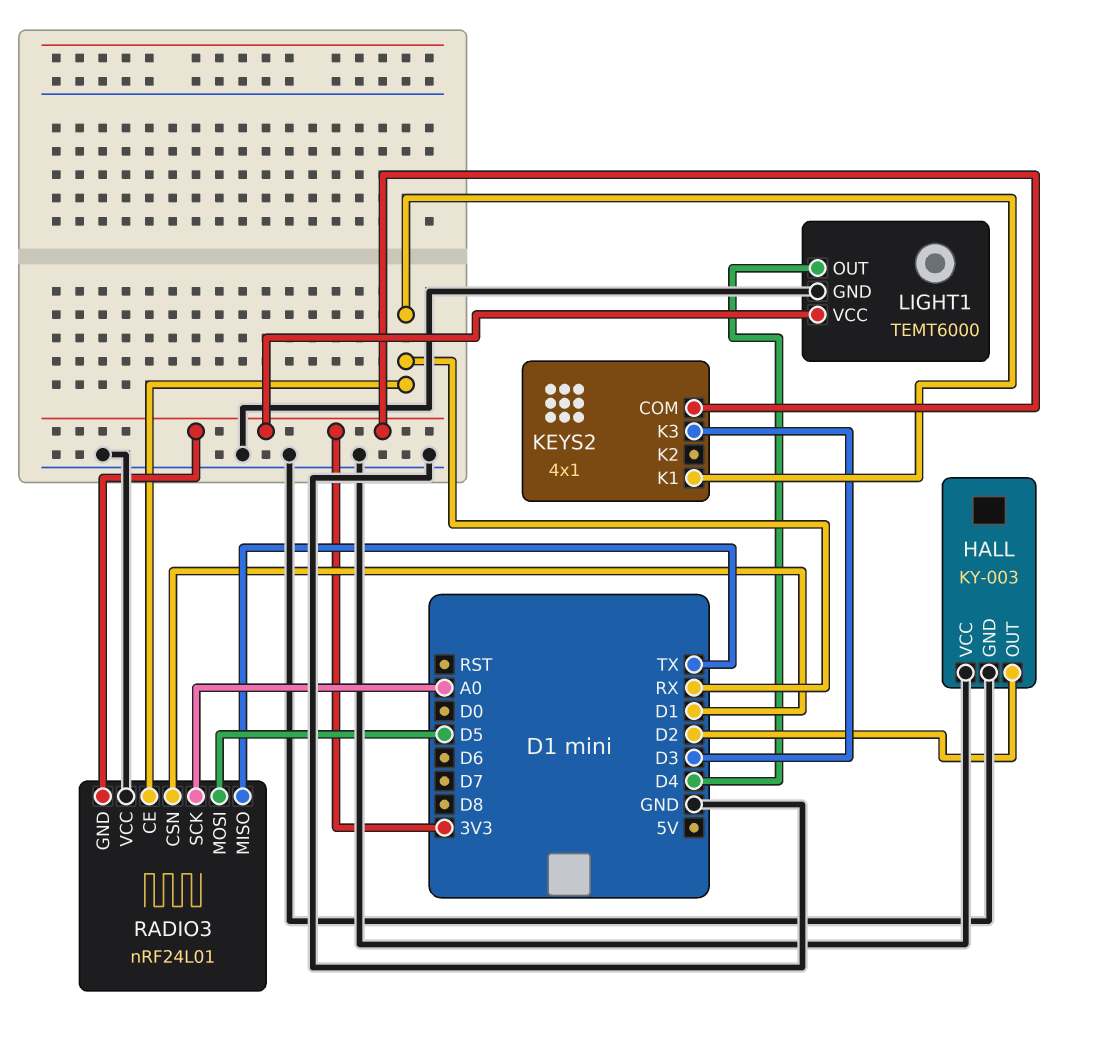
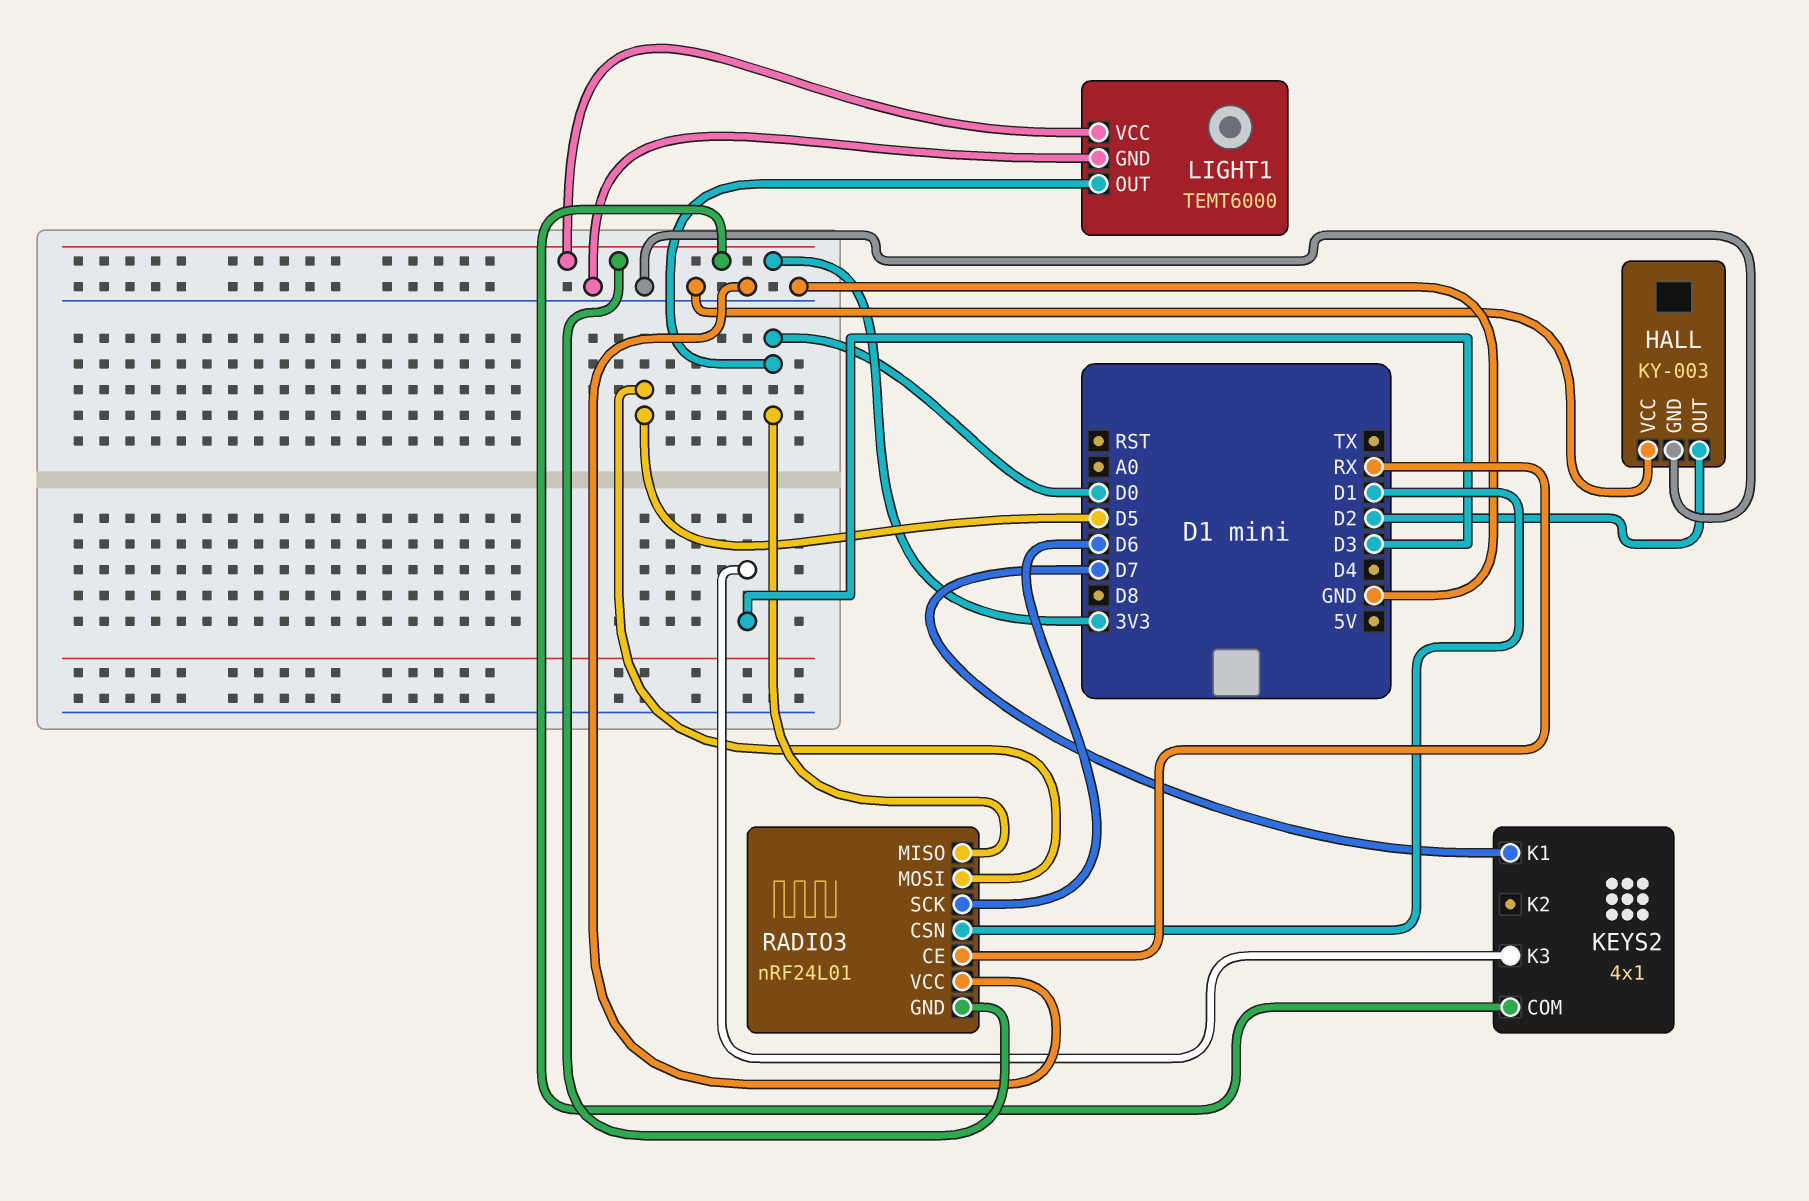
KEYS2 pin K1: RX -> D7
LIGHT1 pin OUT: D4 -> D0
RADIO3 pin MISO: TX -> D0
RADIO3 pin SCK: A0 -> D6

